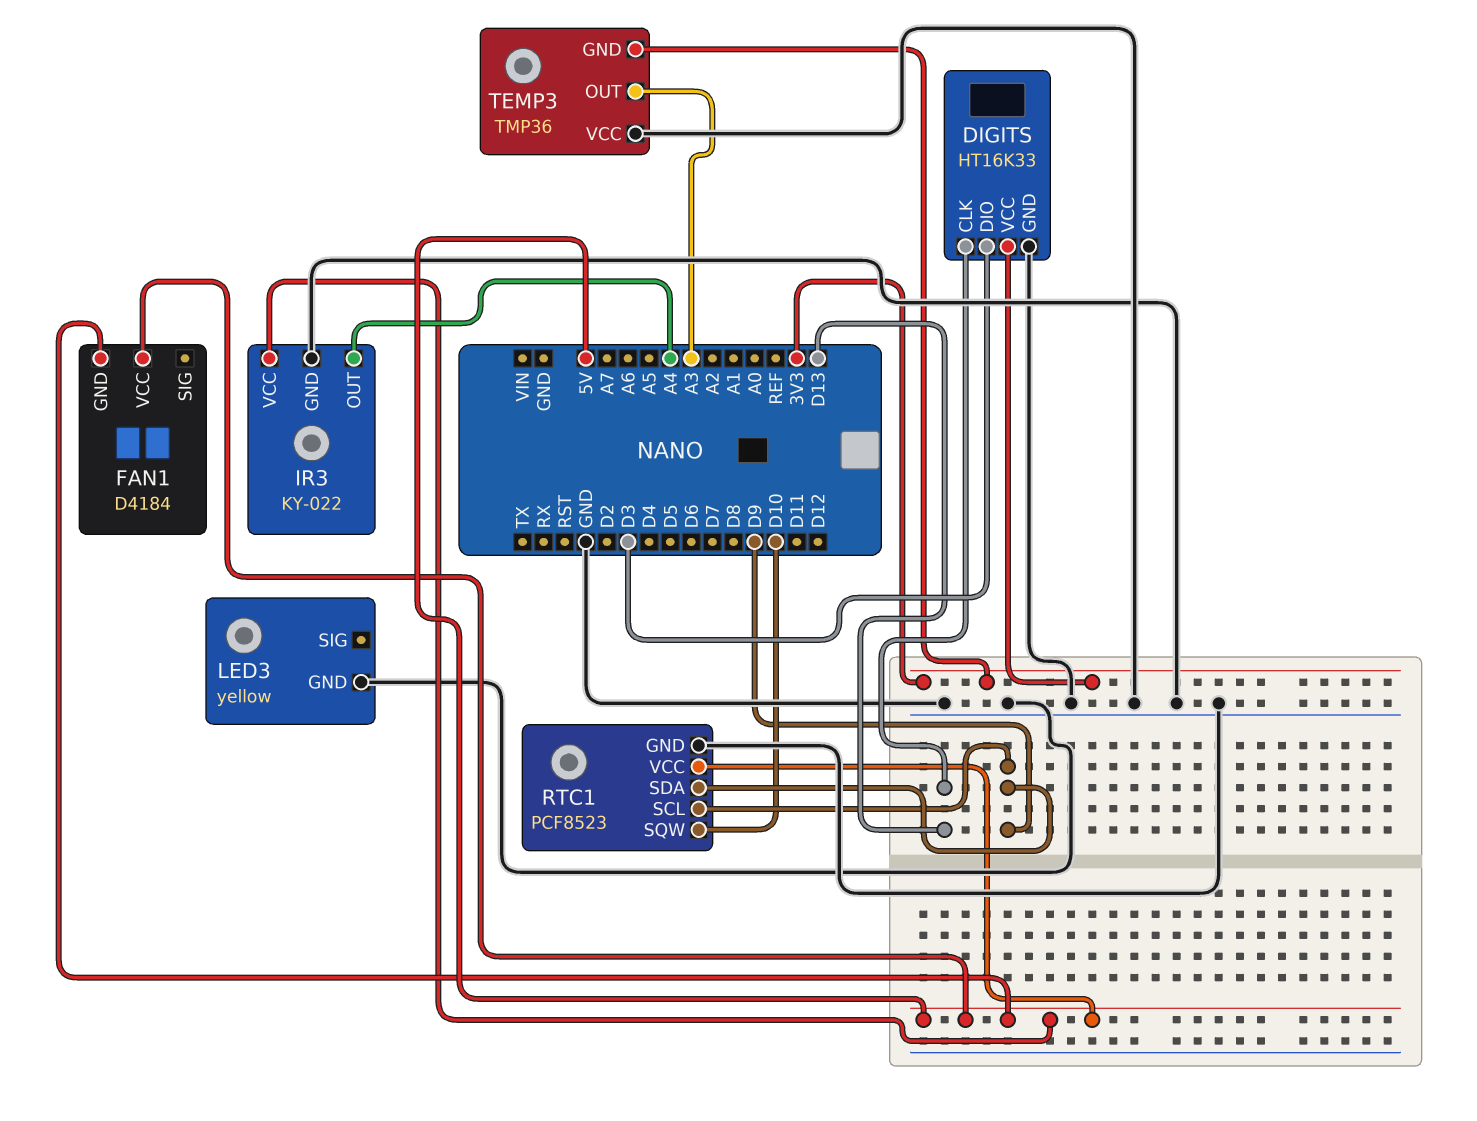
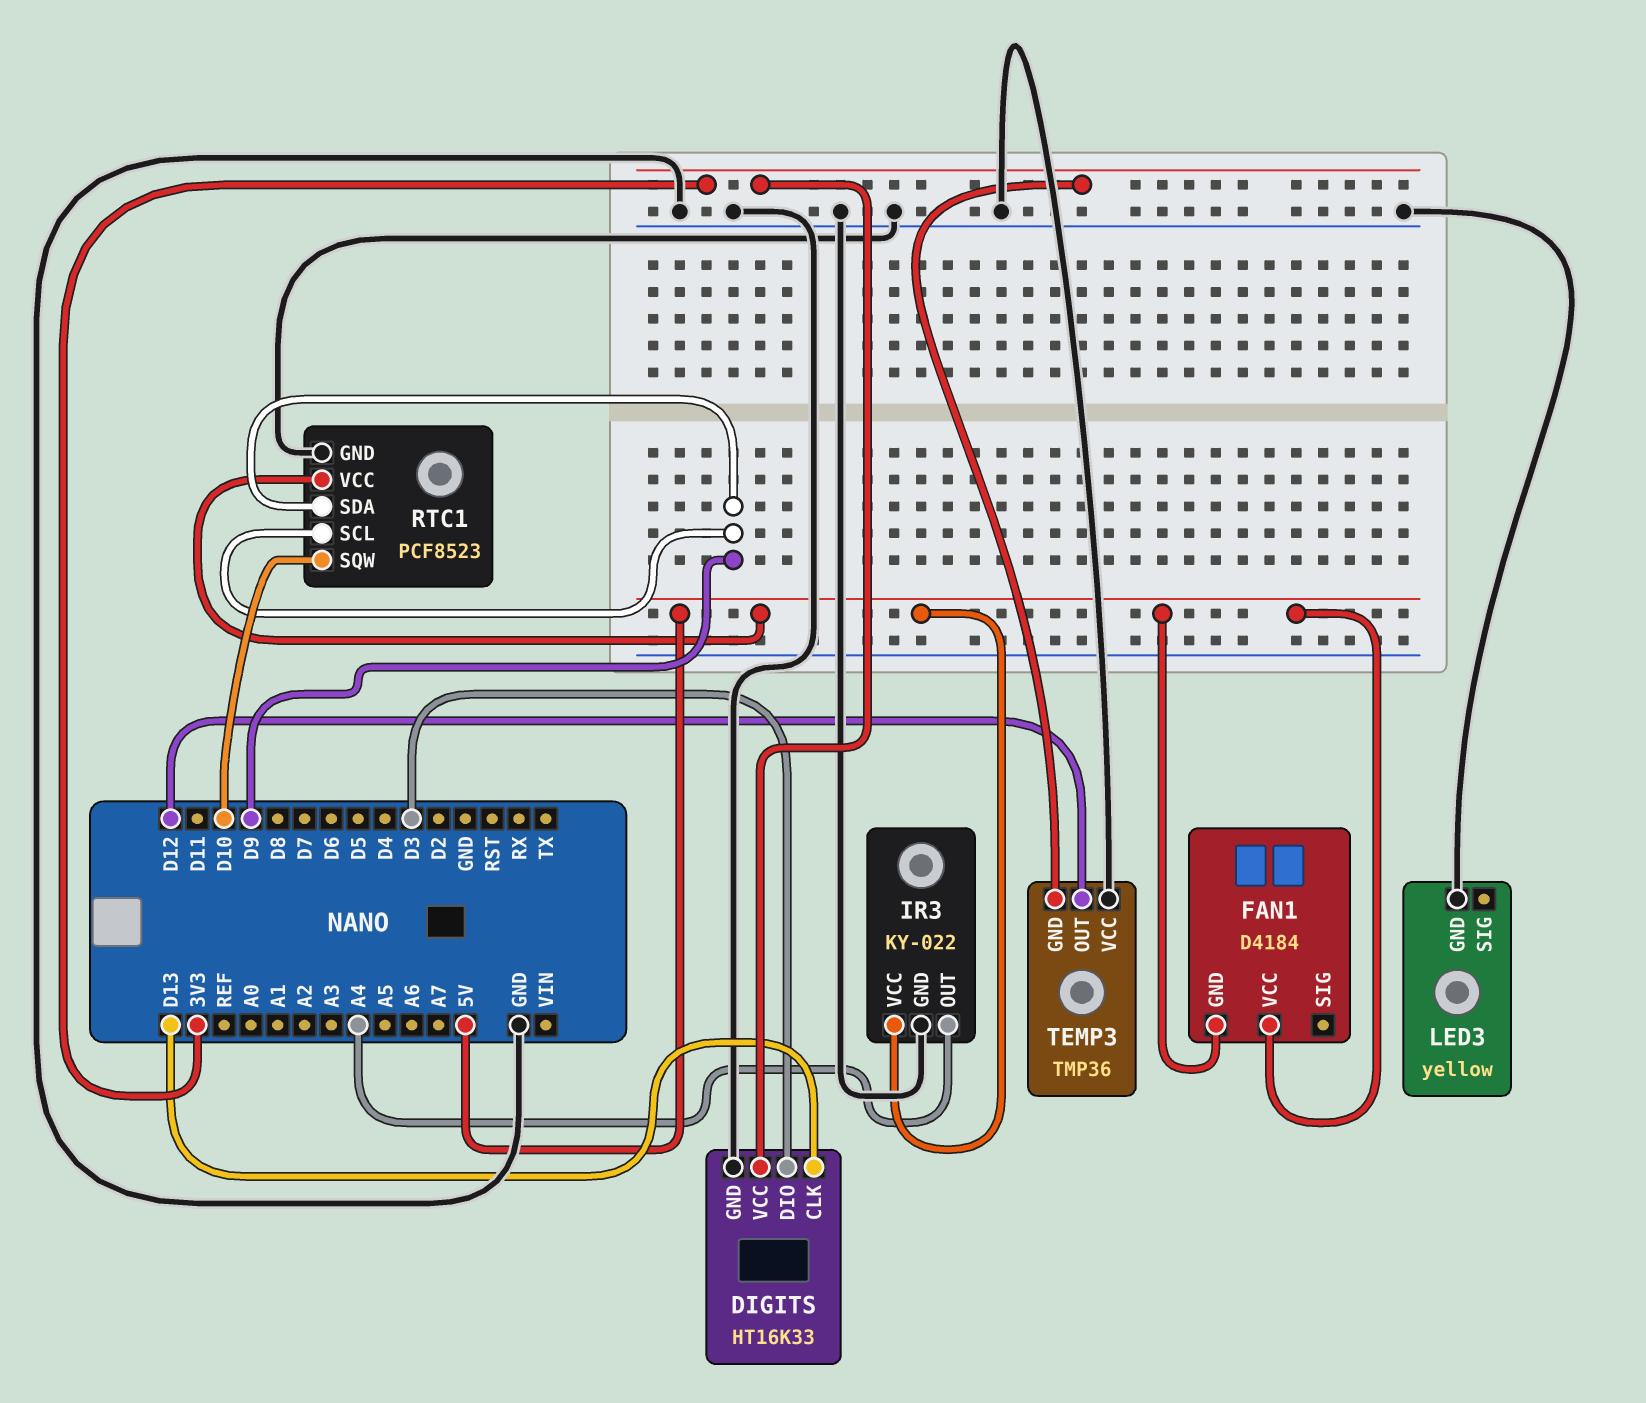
TEMP3 pin OUT: A3 -> D12

